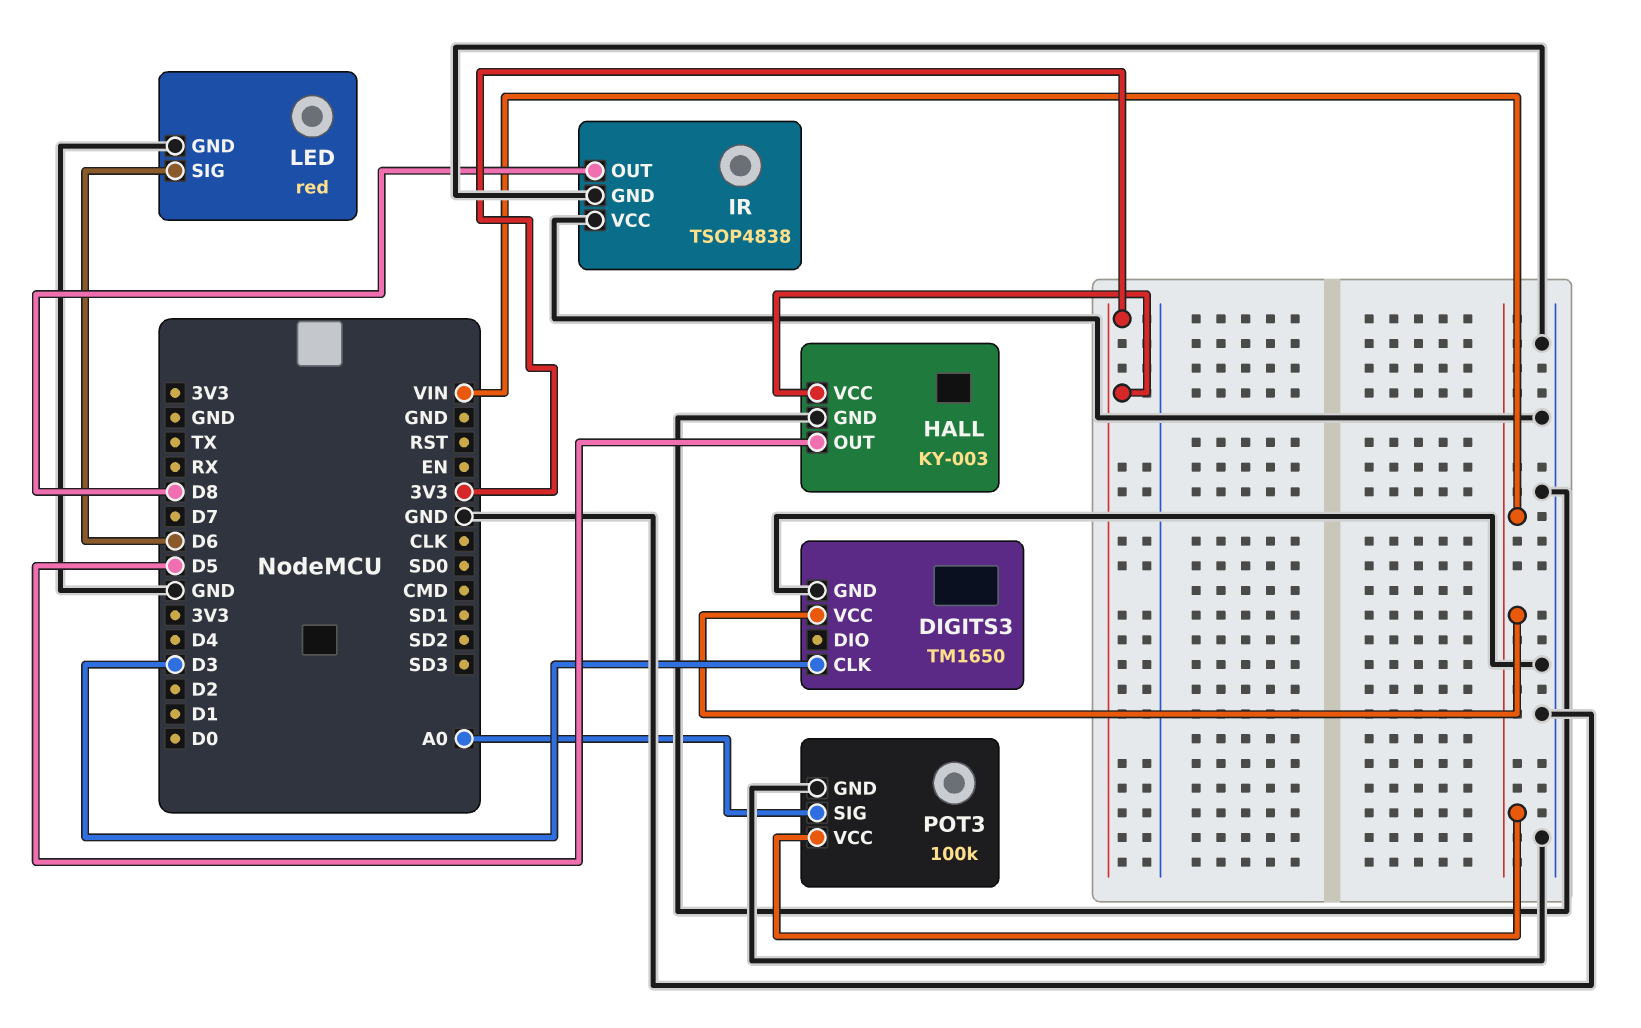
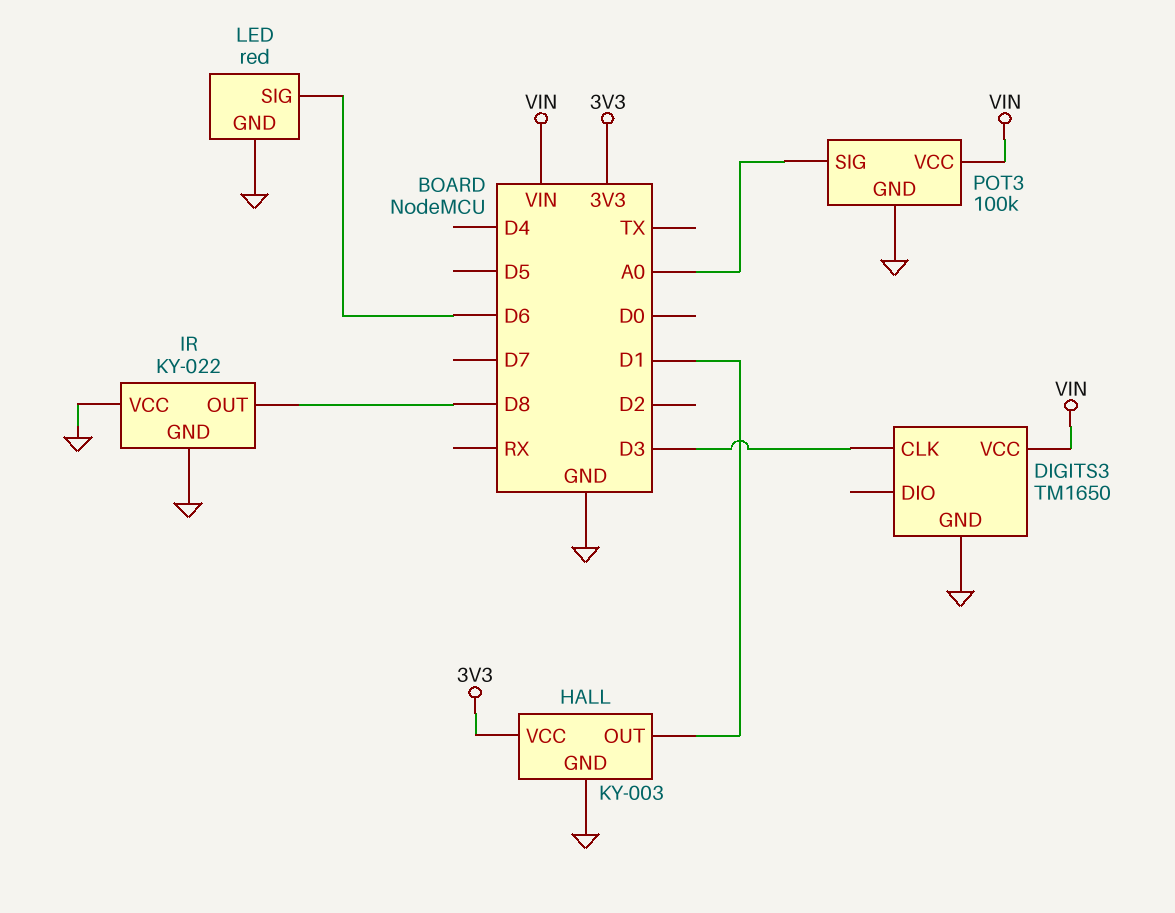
HALL pin OUT: D5 -> D1
IR: TSOP4838 -> KY-022

